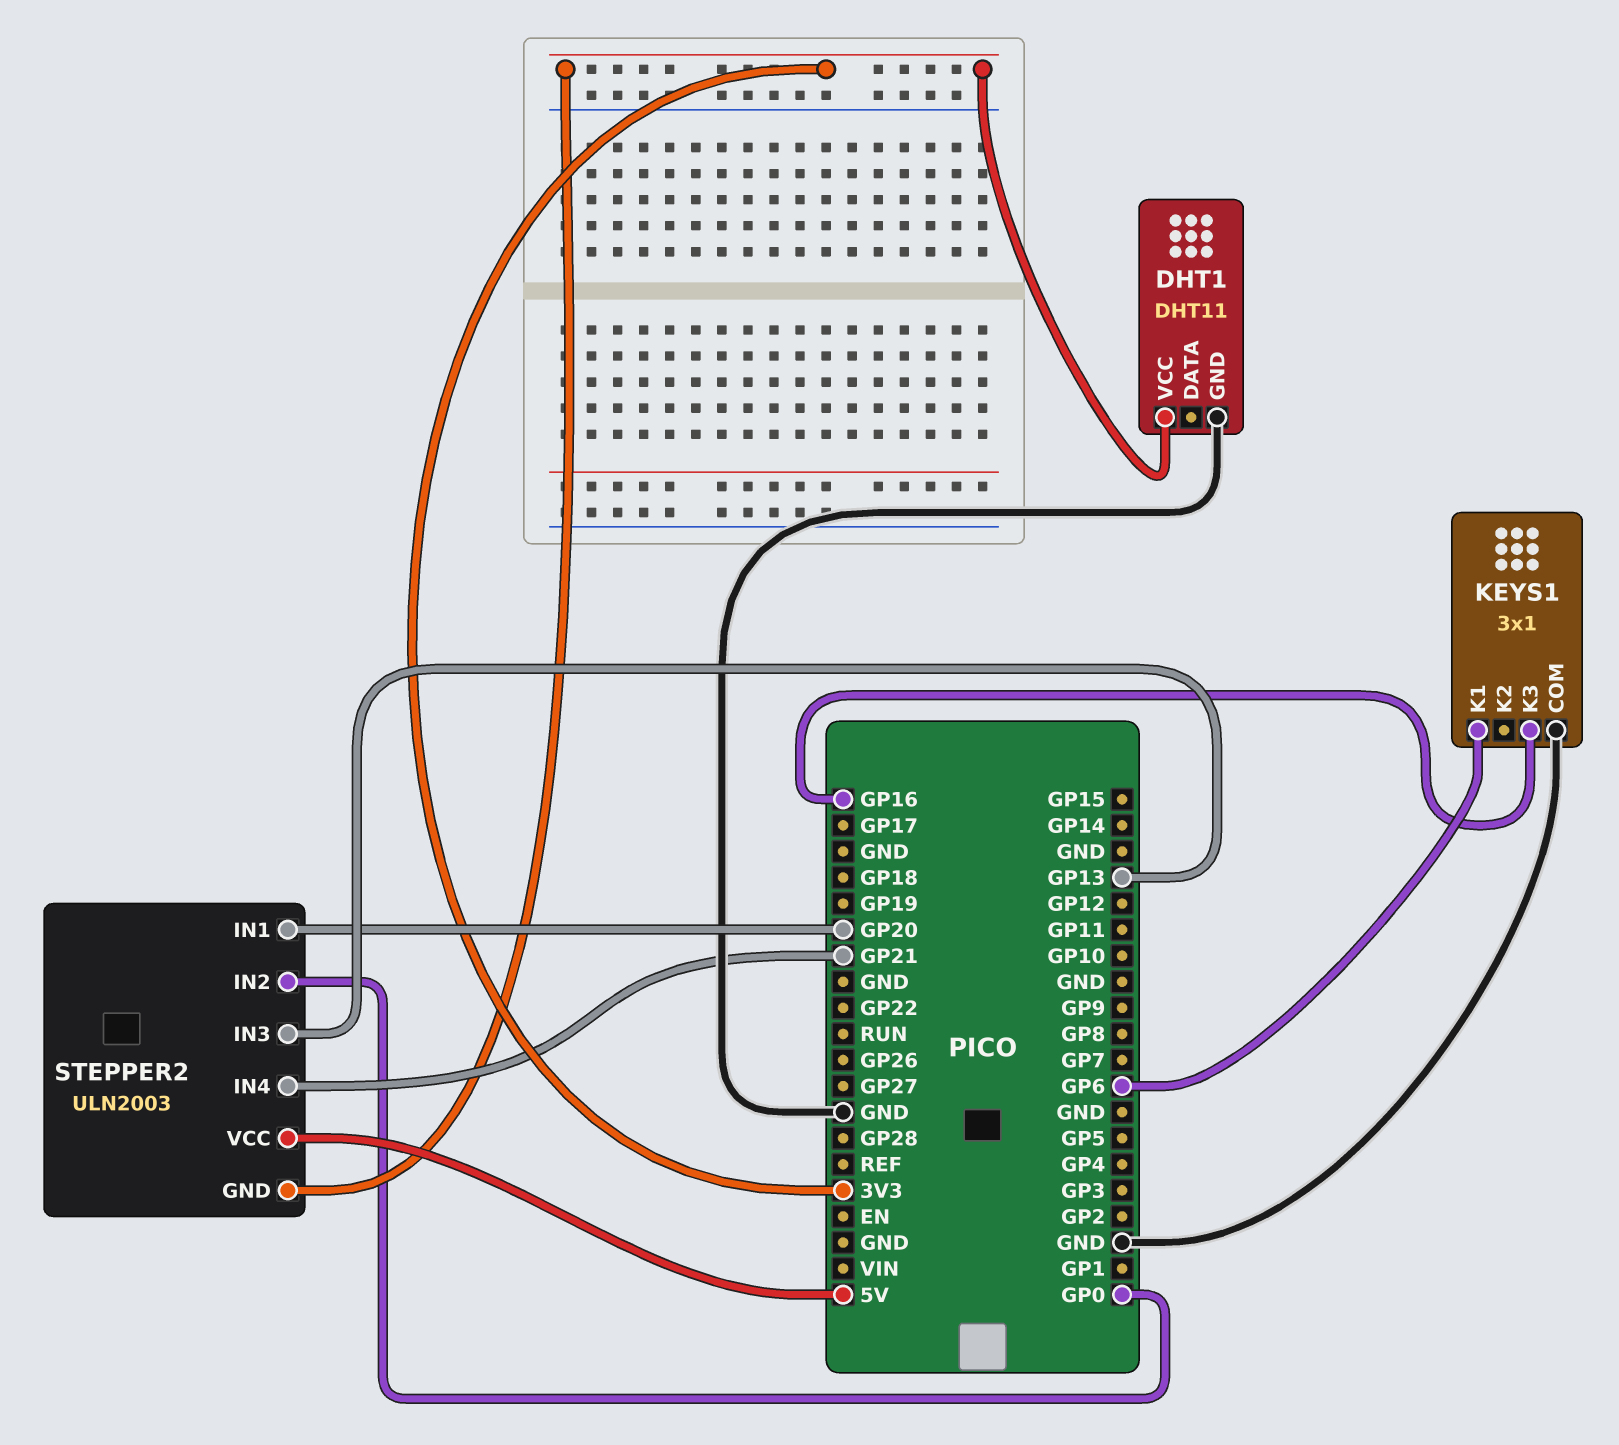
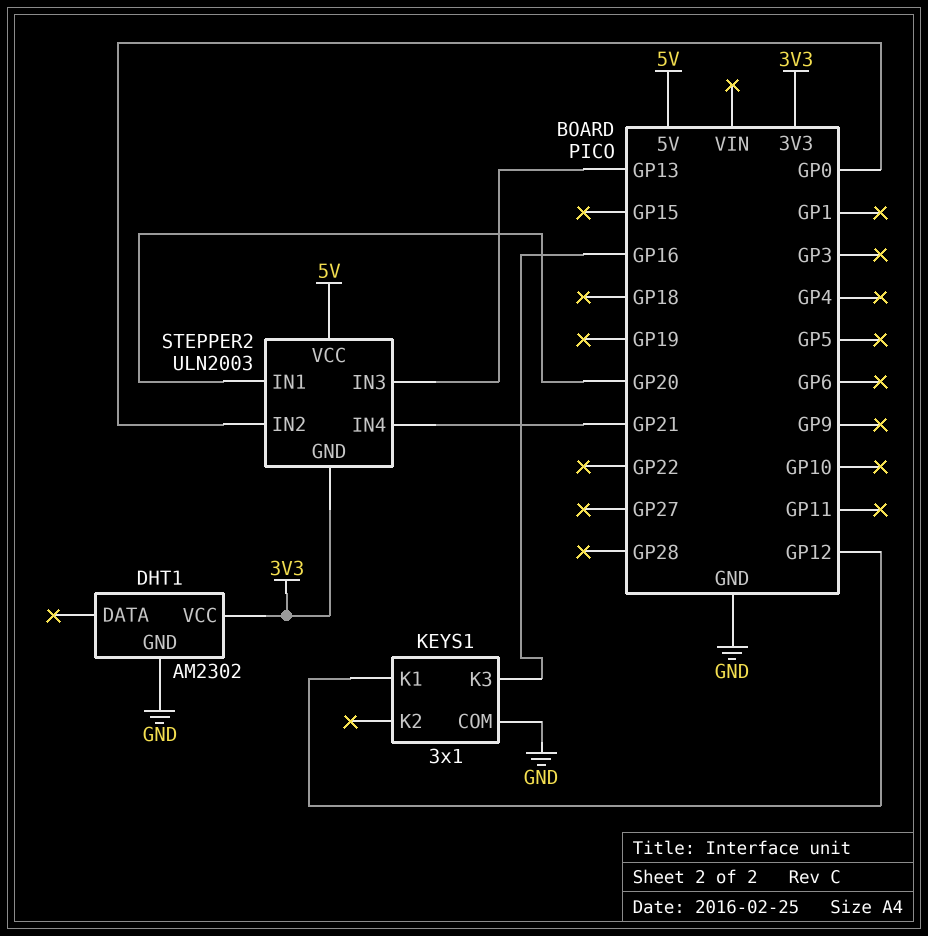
DHT1: DHT11 -> AM2302
KEYS1 pin K1: GP6 -> GP12

